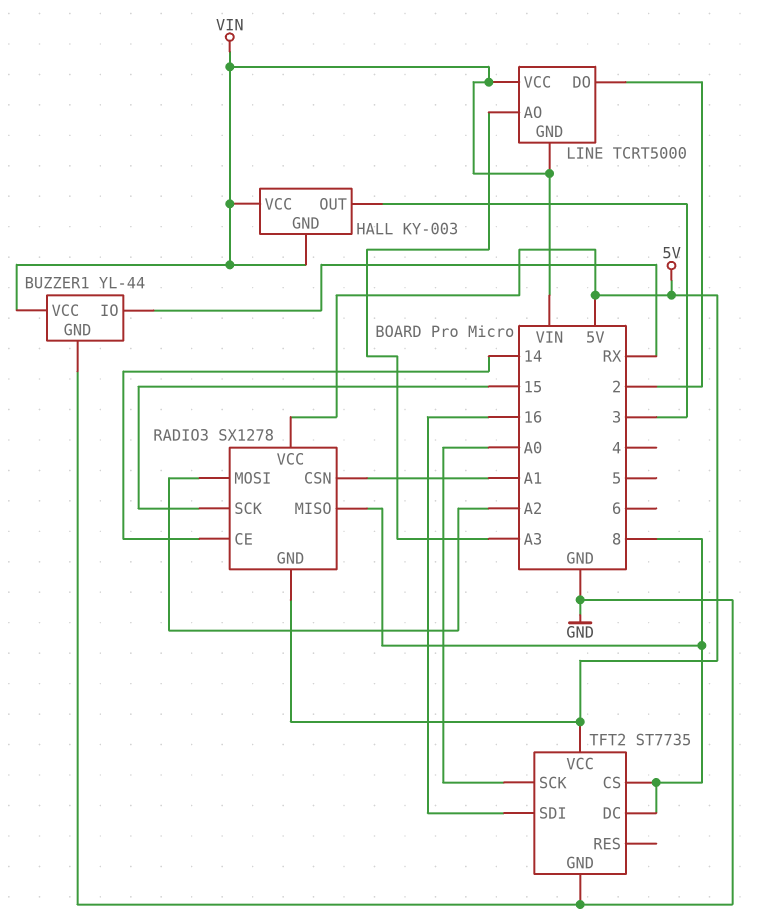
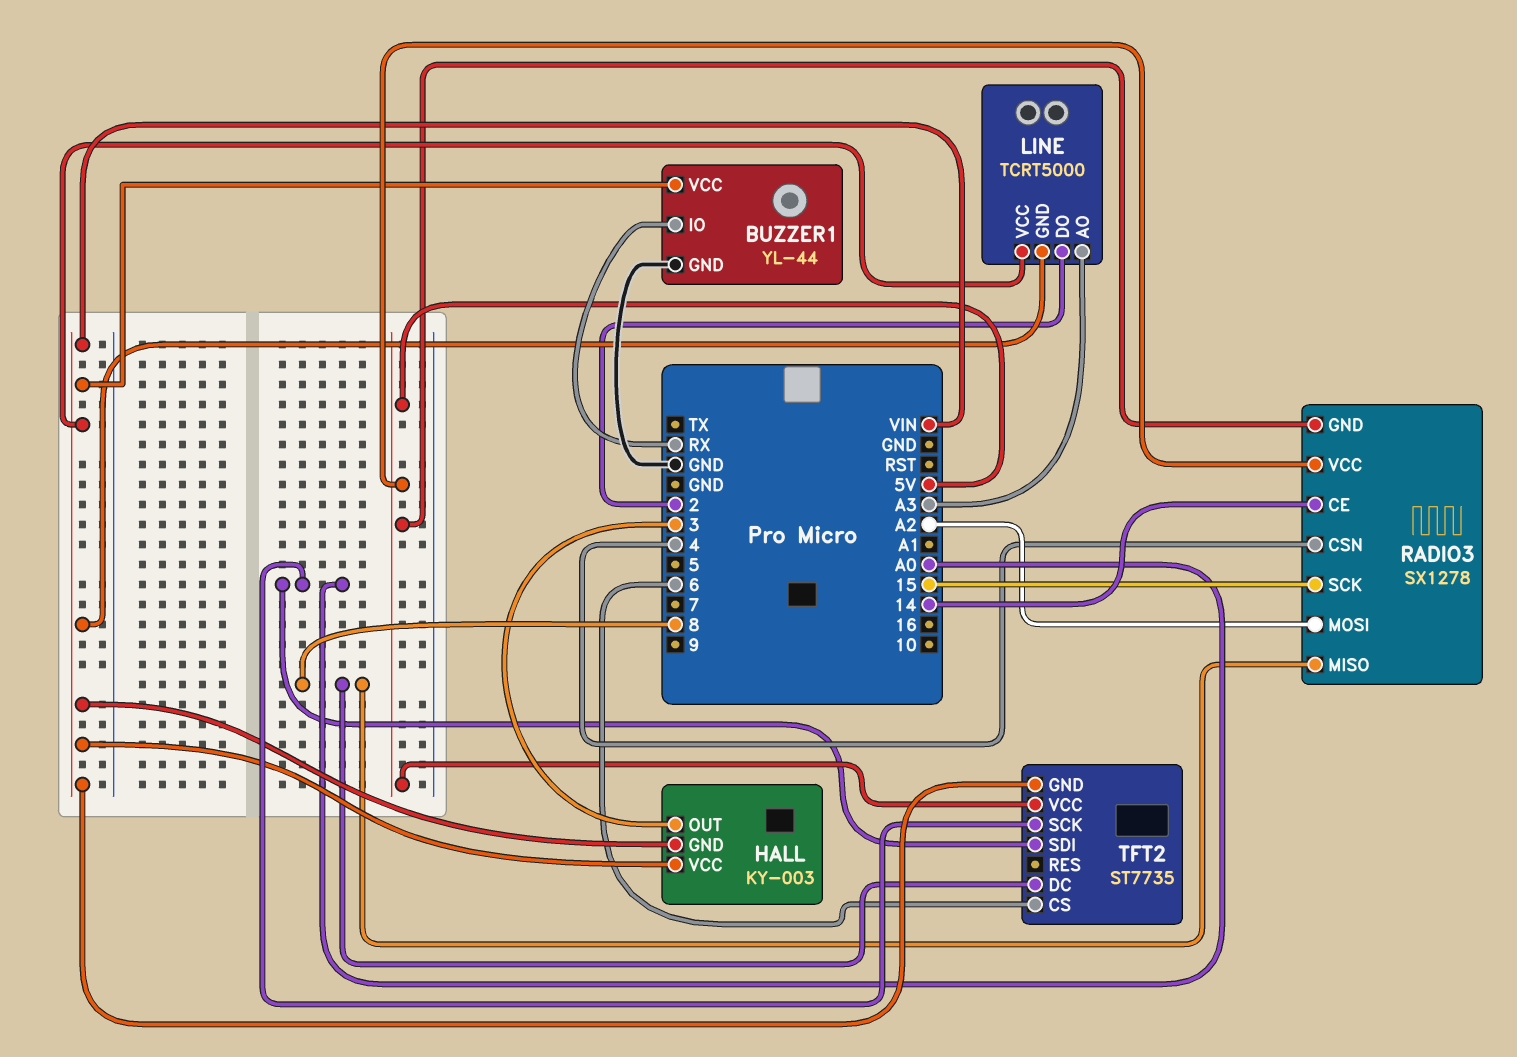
RADIO3 pin CSN: A1 -> 4
TFT2 pin CS: 8 -> 6
TFT2 pin GND: GND -> VIN
TFT2 pin SDI: 16 -> A0

